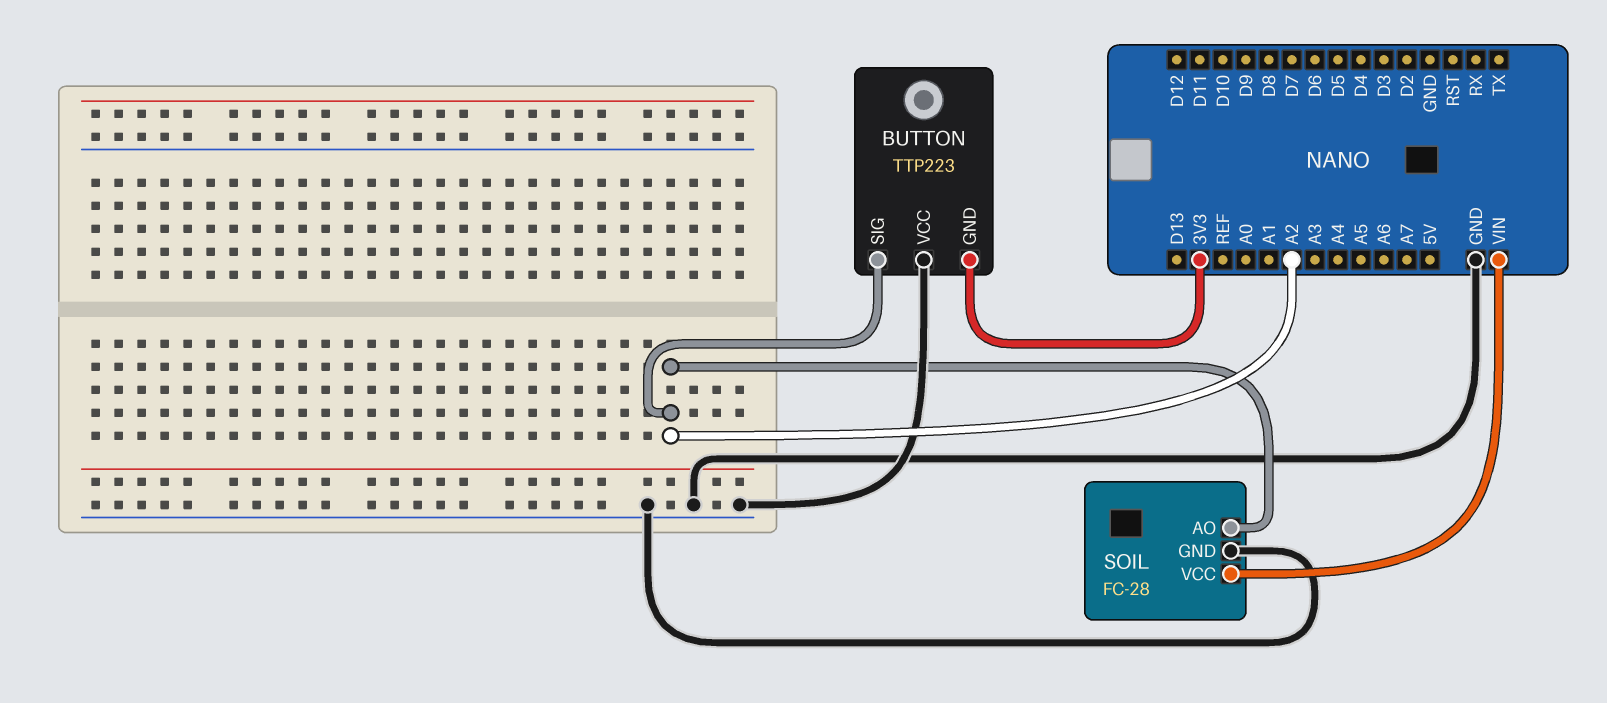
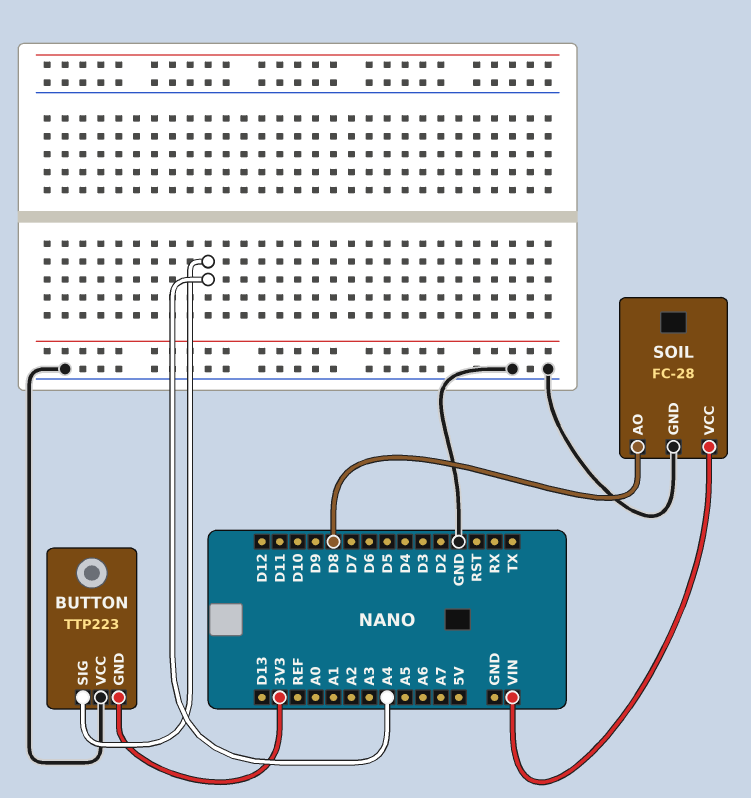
BUTTON pin SIG: A2 -> A4
SOIL pin AO: A2 -> D8

